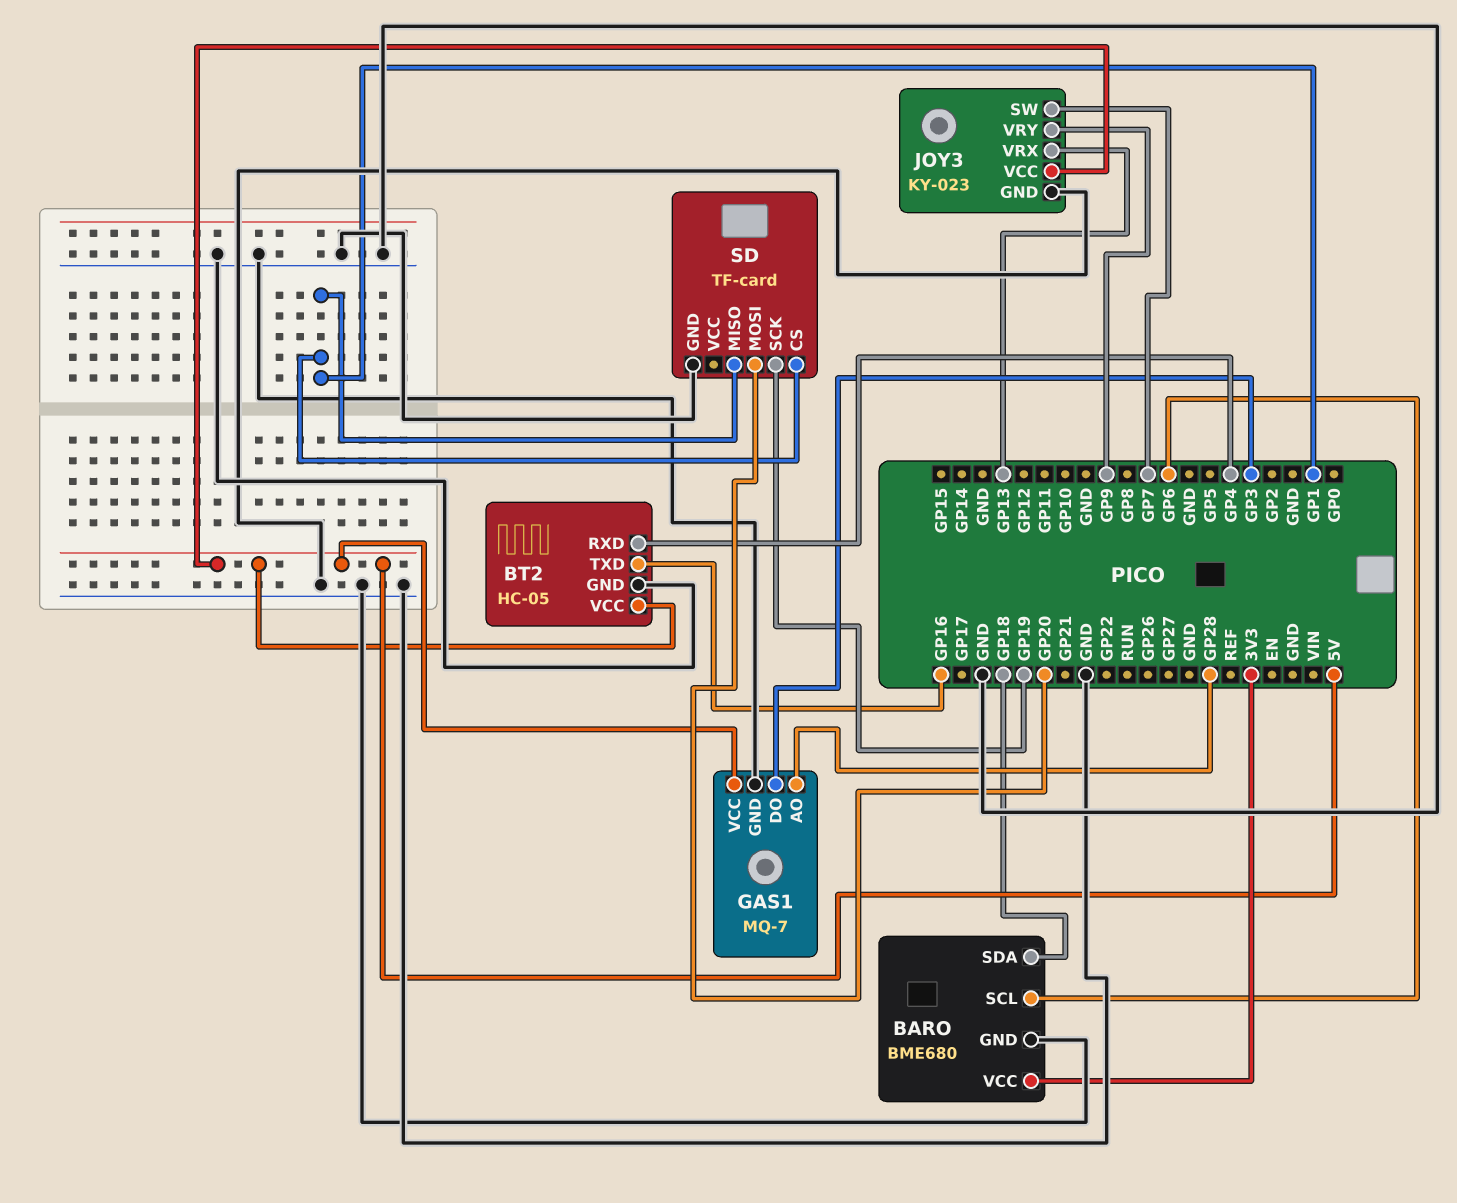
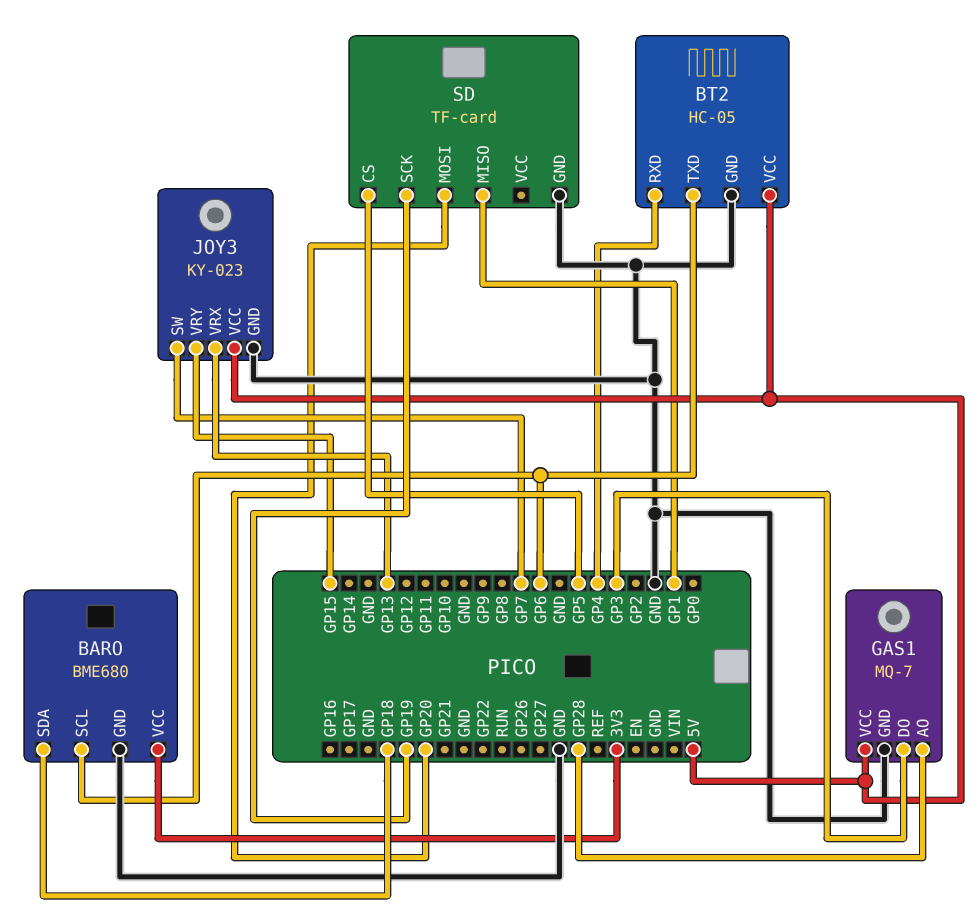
BT2 pin TXD: GP16 -> GP6
JOY3 pin VRY: GP9 -> GP15
SD pin CS: GP1 -> GP5

